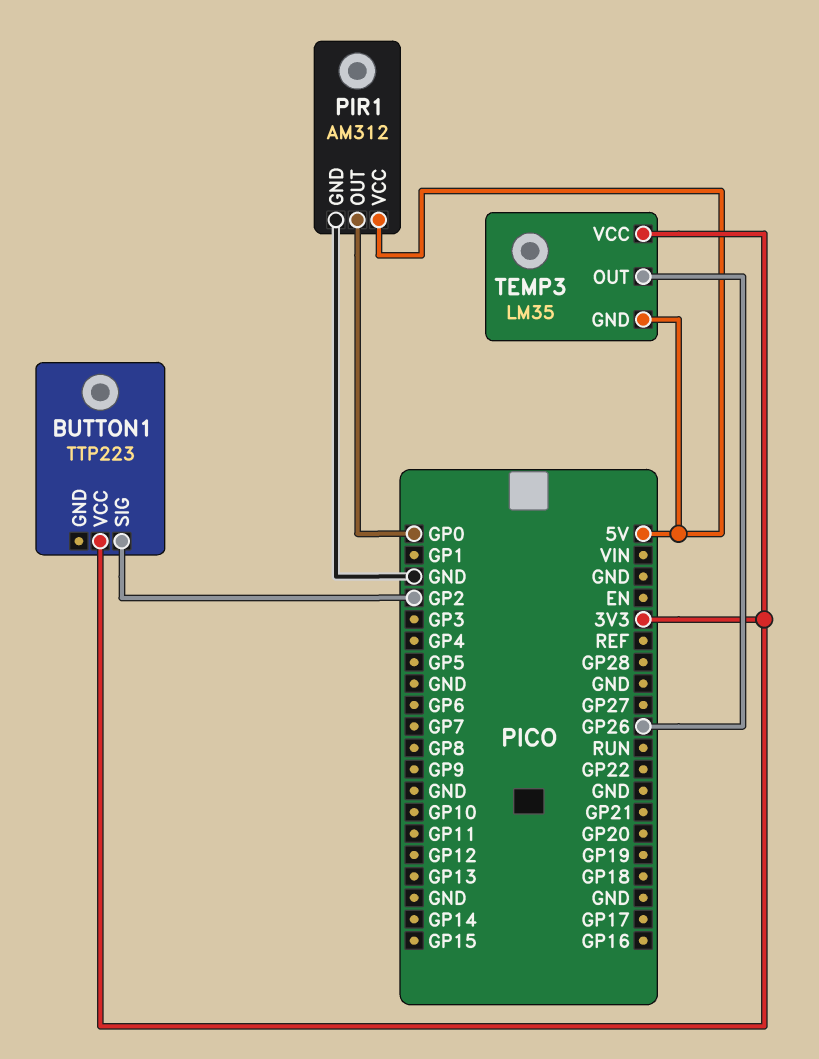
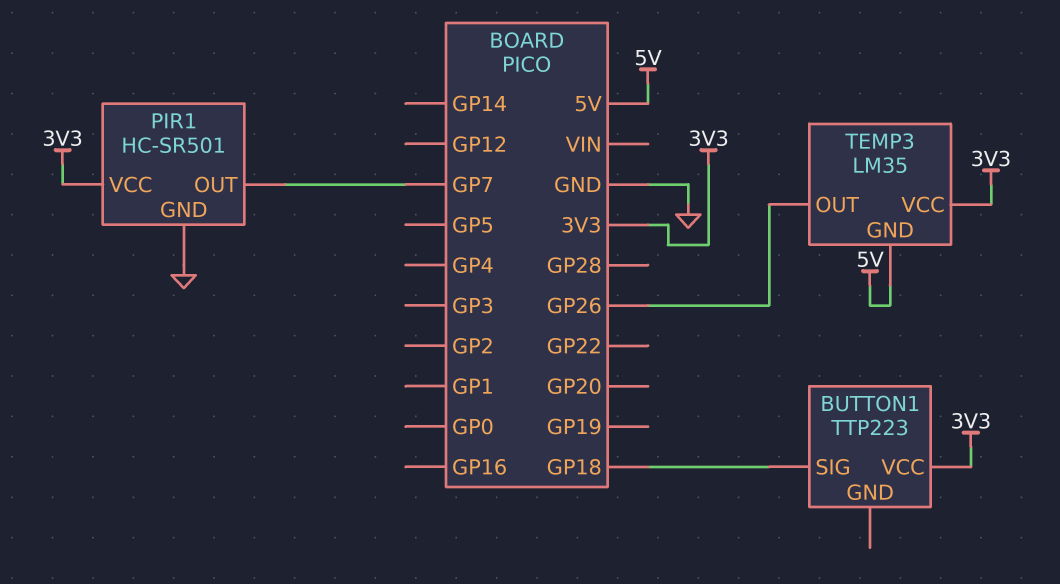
BUTTON1 pin SIG: GP2 -> GP18
PIR1: AM312 -> HC-SR501
PIR1 pin OUT: GP0 -> GP7
PIR1 pin VCC: 5V -> 3V3

